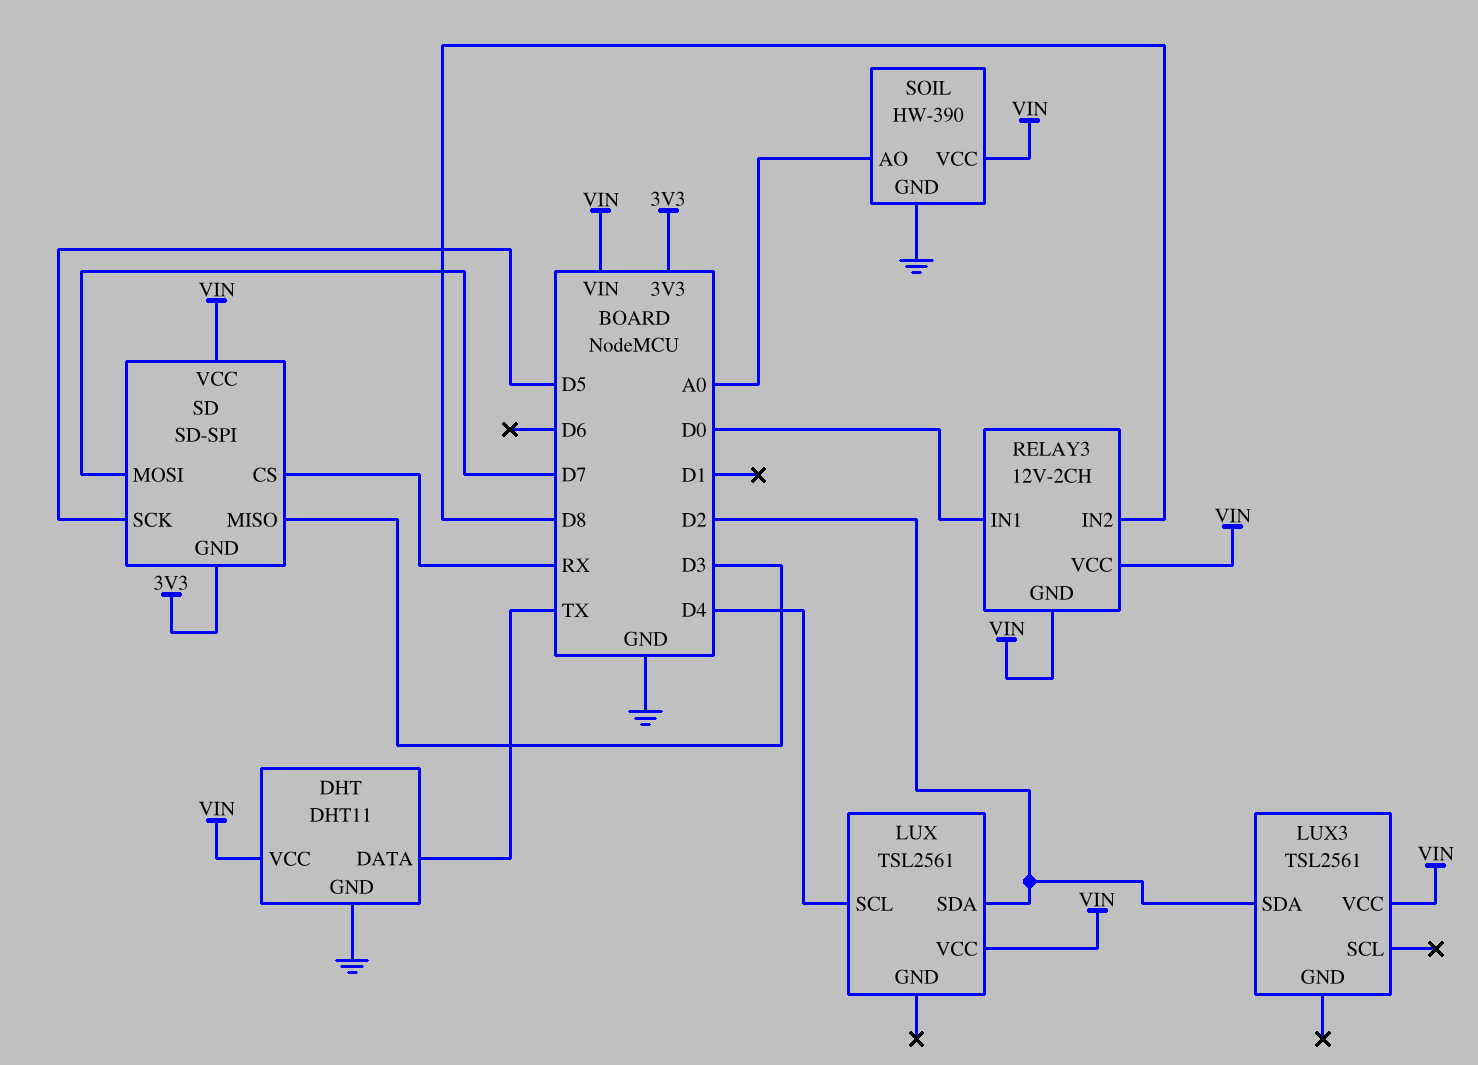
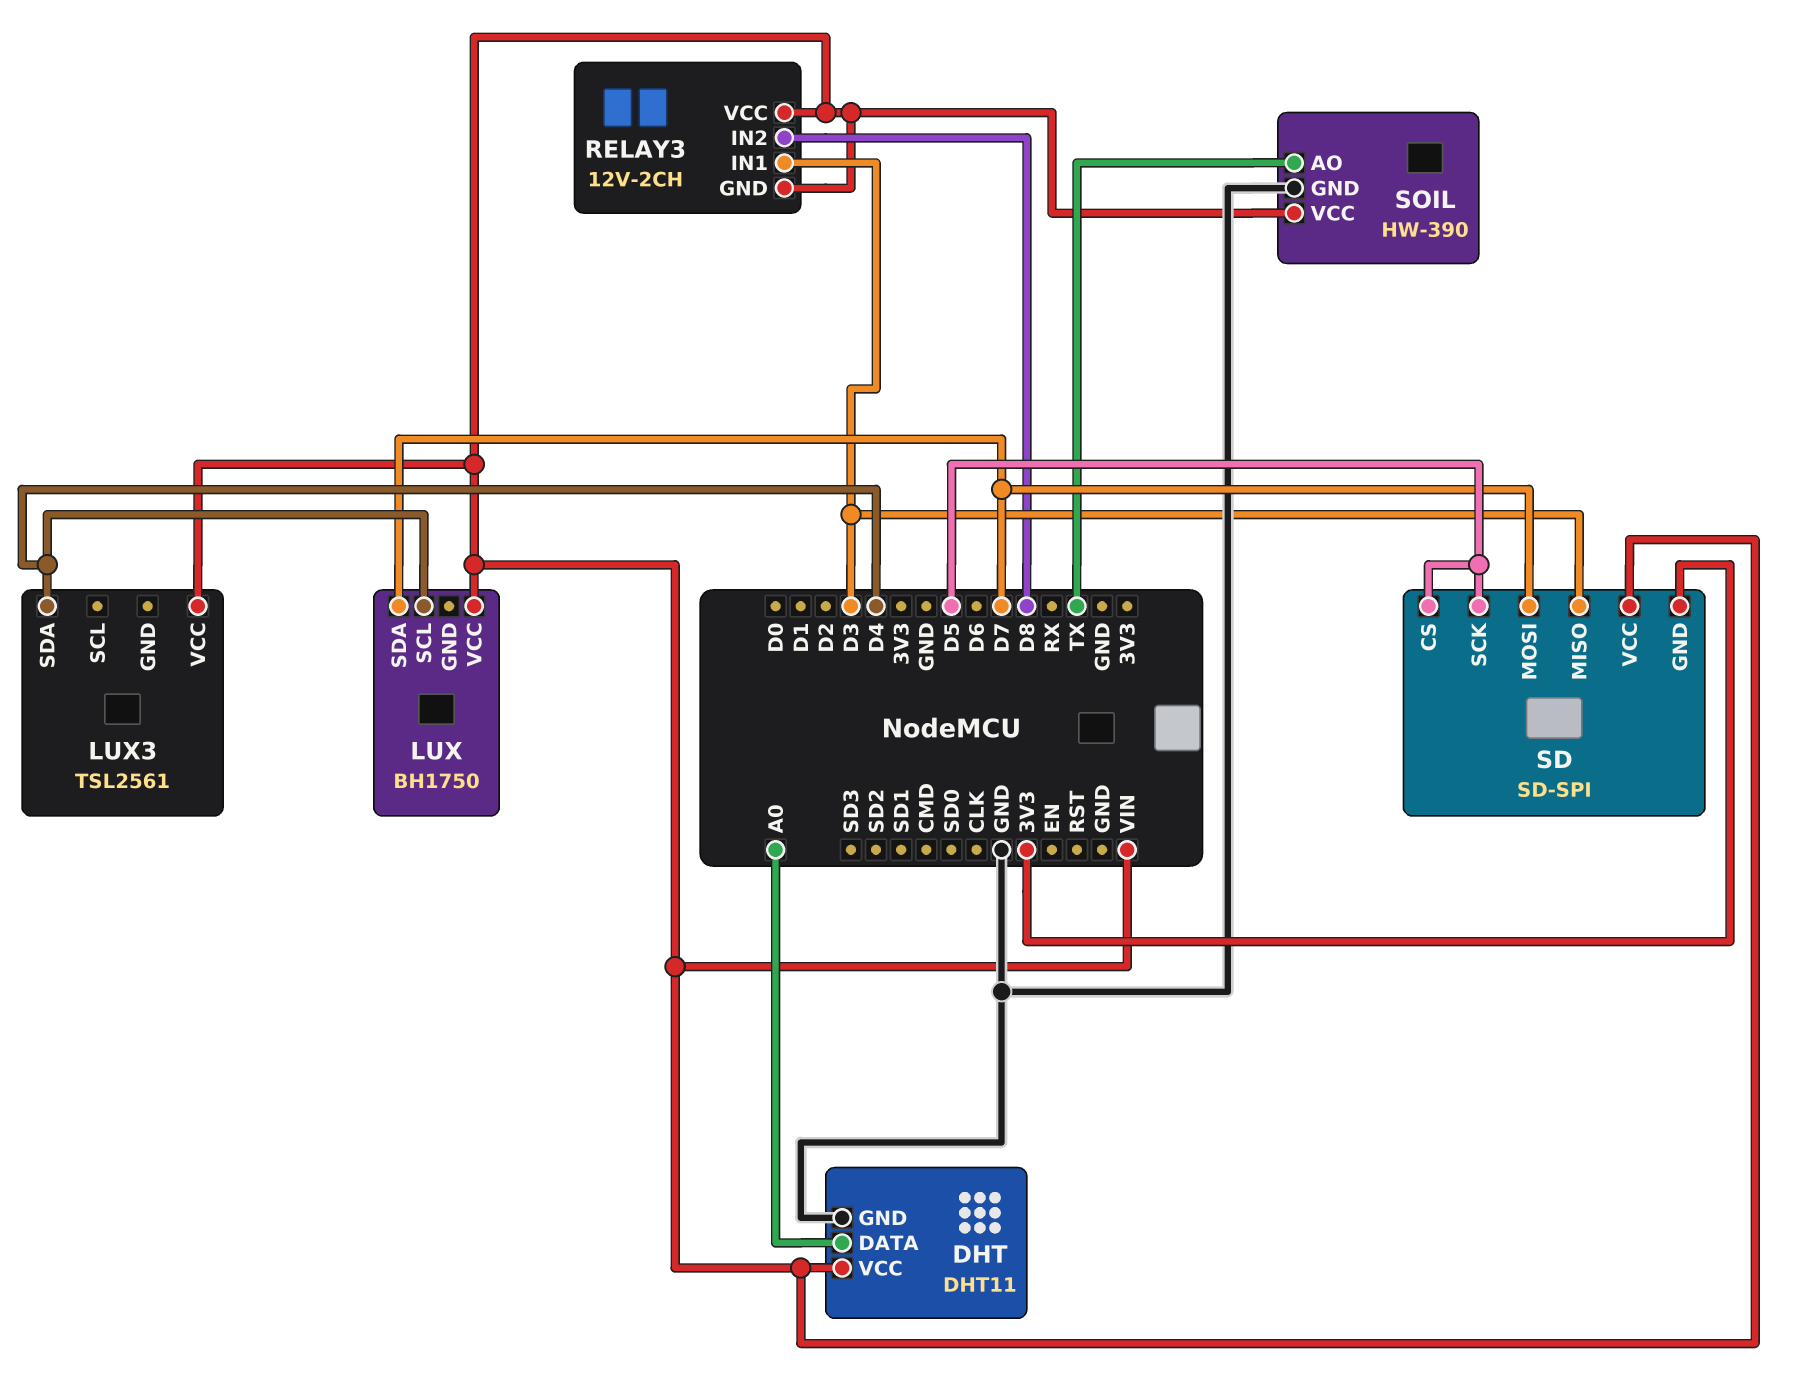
DHT pin DATA: TX -> A0
LUX: TSL2561 -> BH1750
LUX pin SDA: D2 -> D7
LUX3 pin SDA: D2 -> D4
RELAY3 pin IN1: D0 -> D3
SD pin CS: RX -> D5
SOIL pin AO: A0 -> TX

